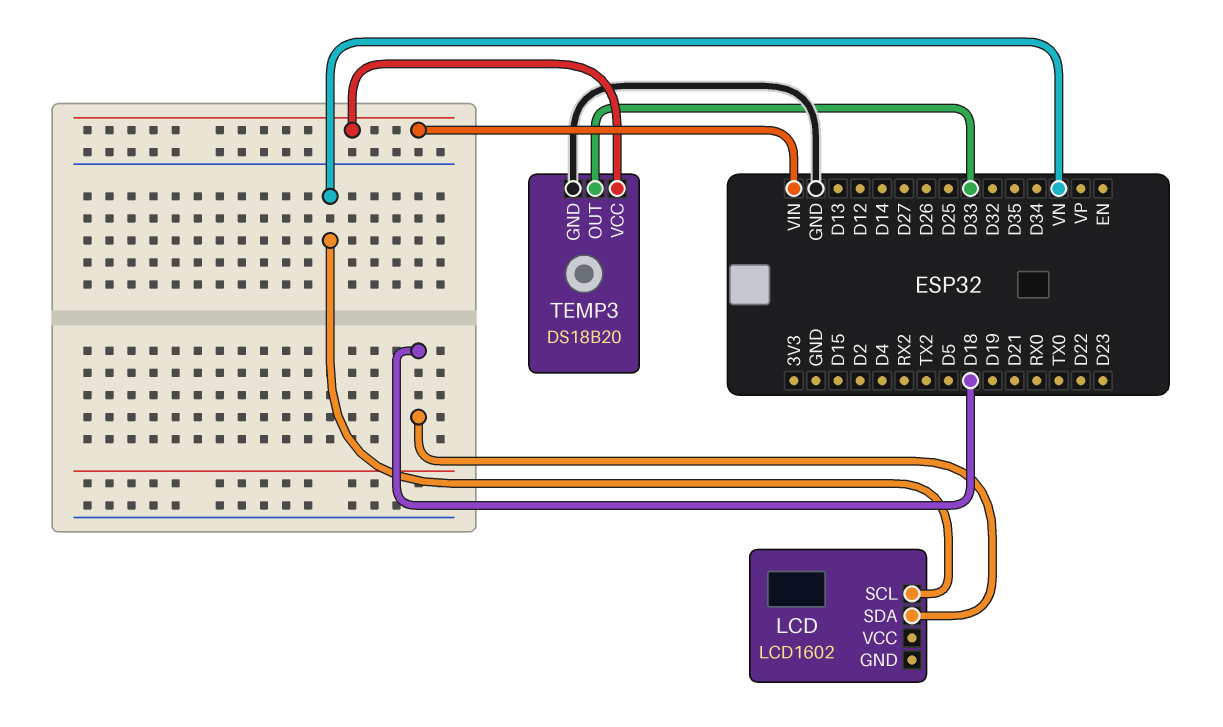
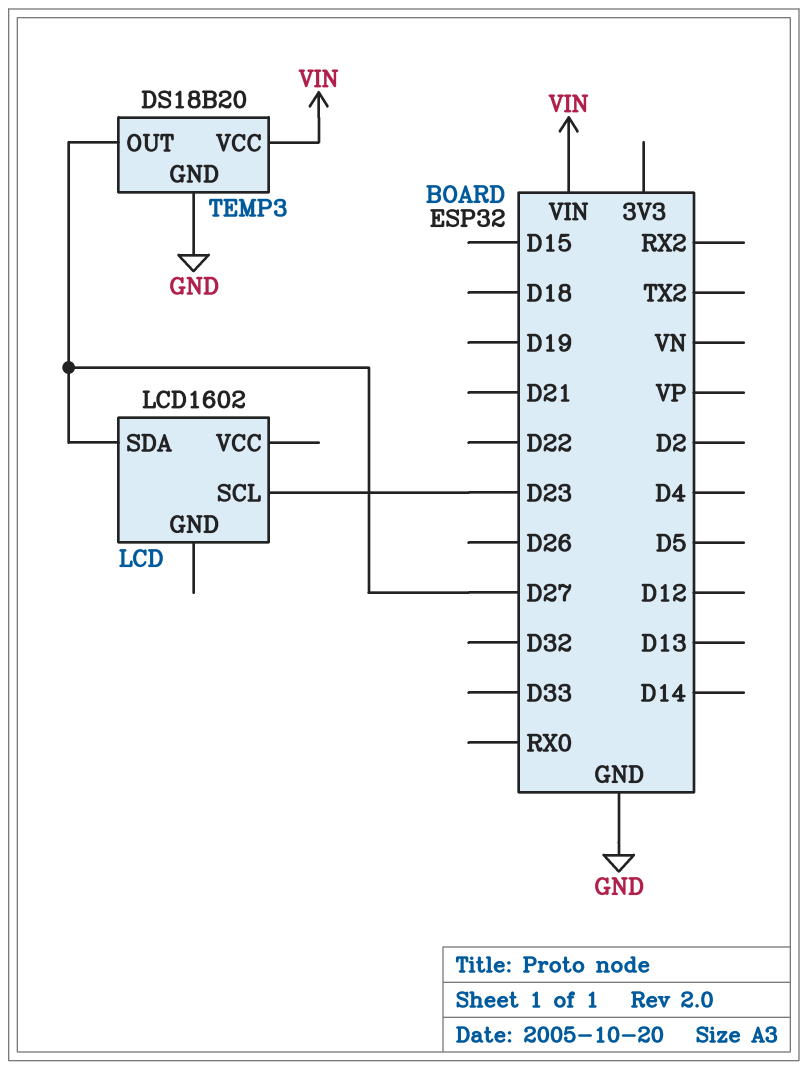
LCD pin SCL: VN -> D23
LCD pin SDA: D18 -> D27
TEMP3 pin OUT: D33 -> D27

